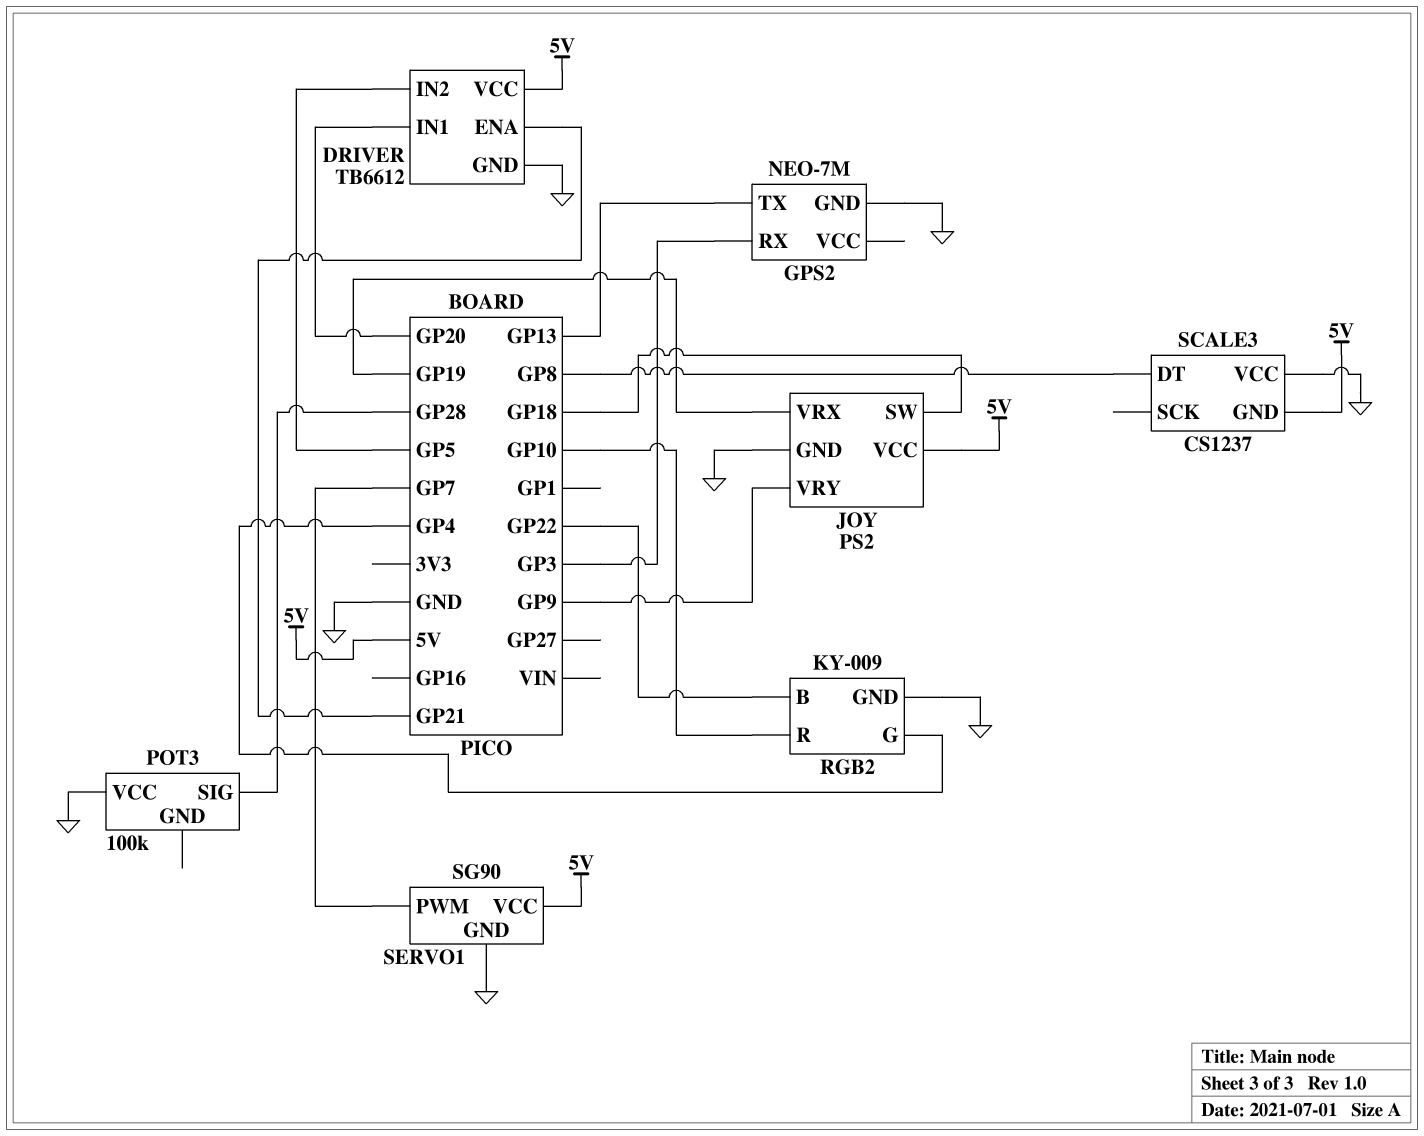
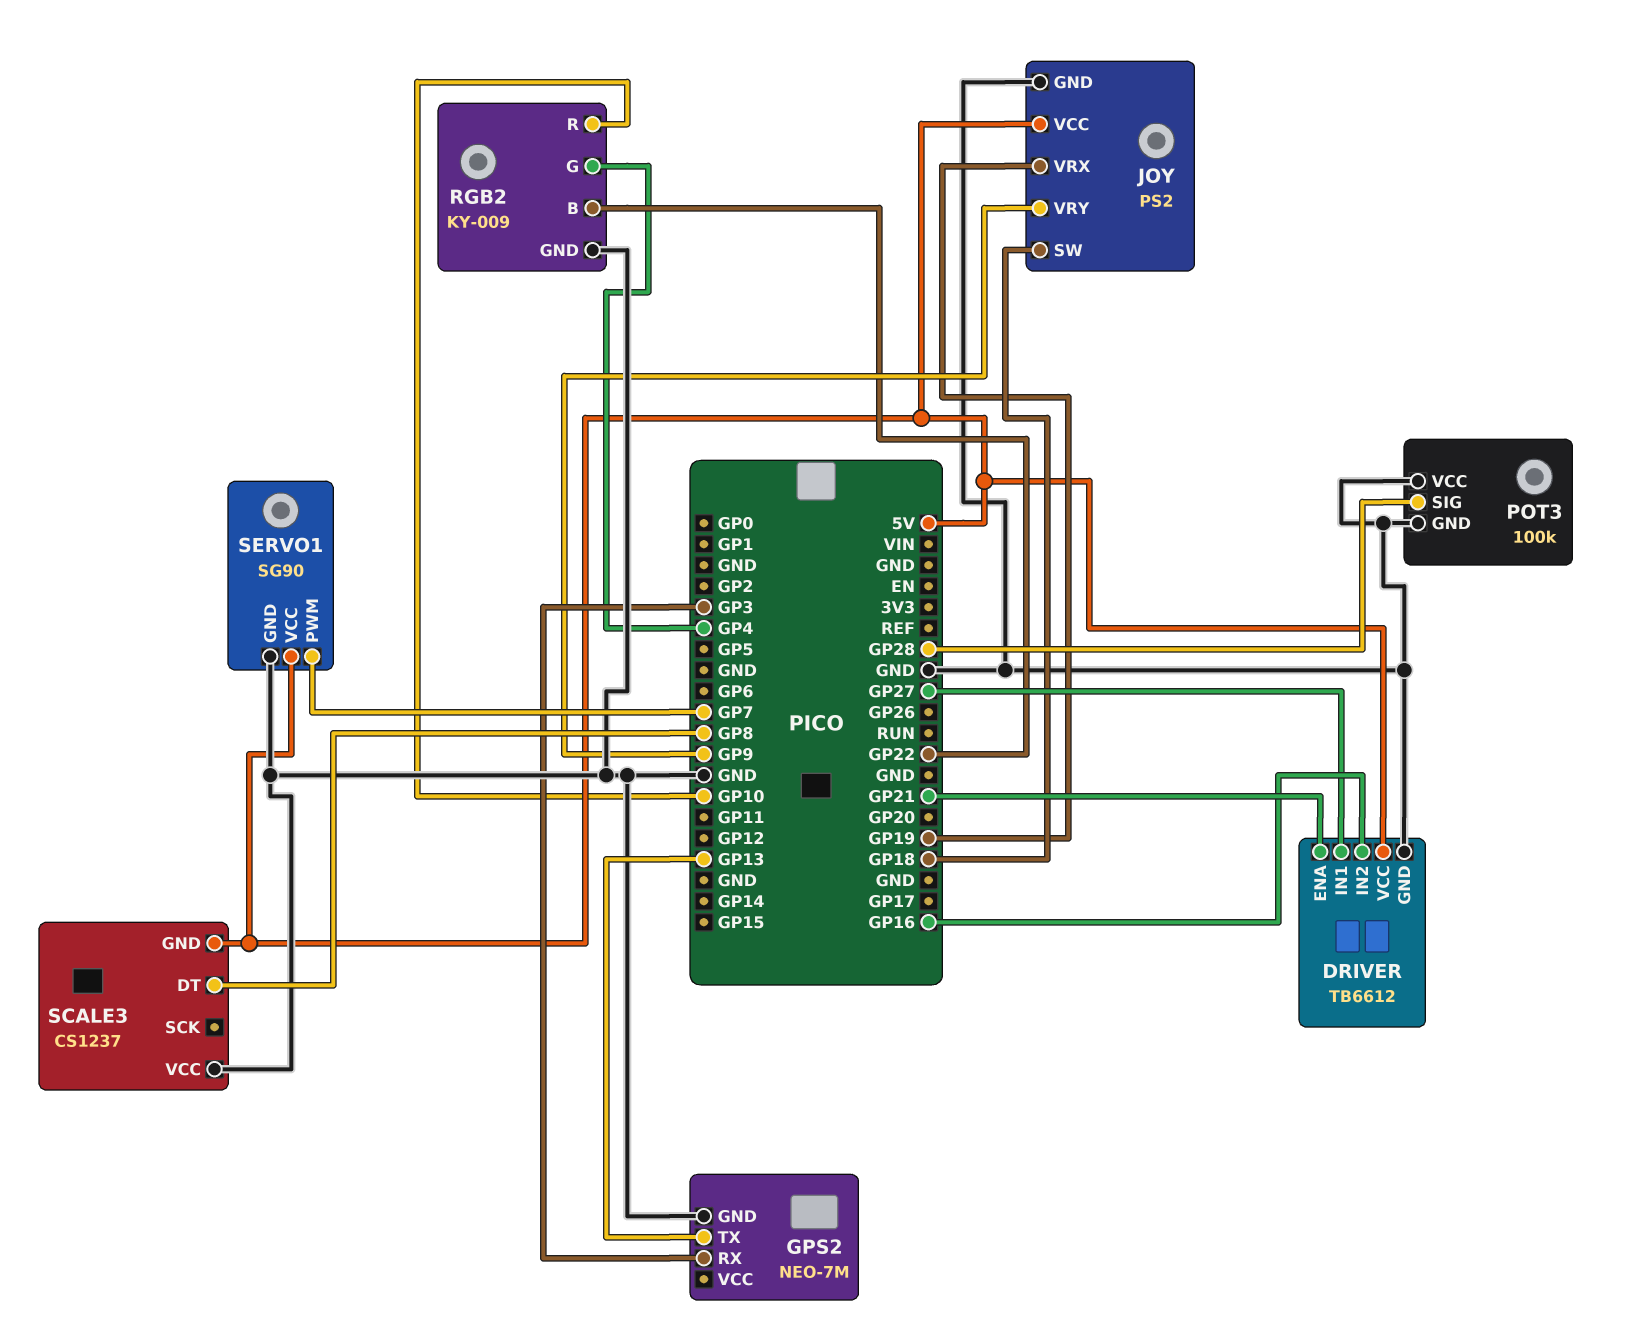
DRIVER pin IN1: GP20 -> GP27
DRIVER pin IN2: GP5 -> GP16
POT3 pin GND: none -> GND

